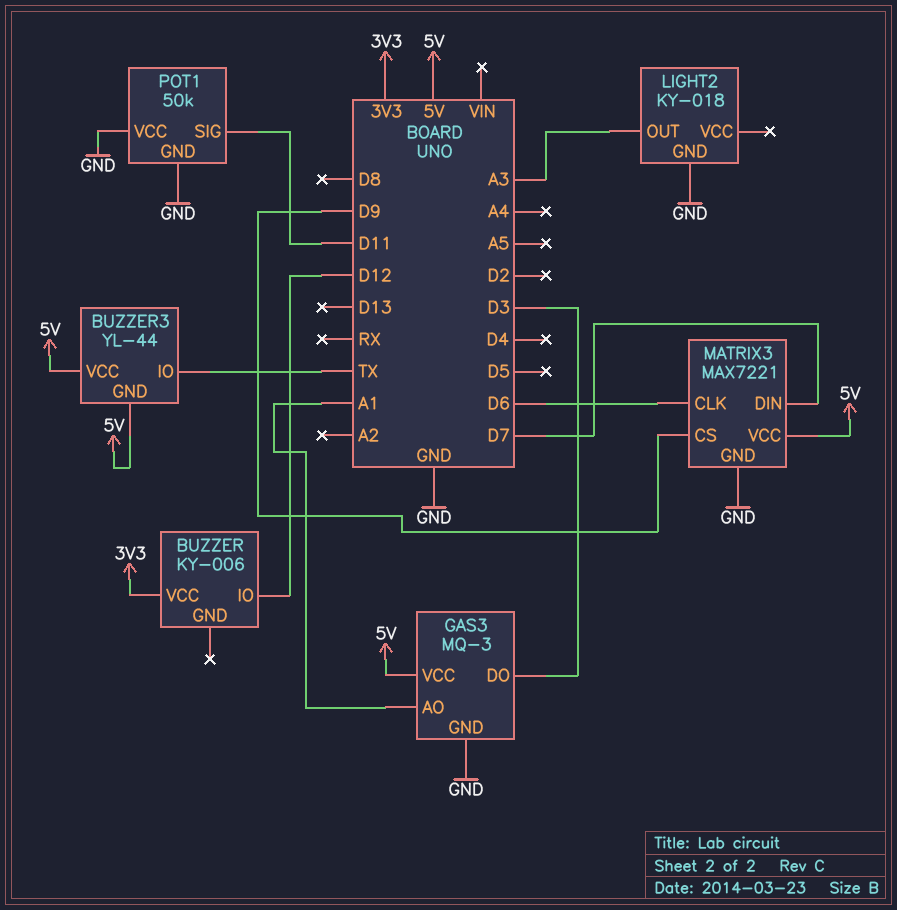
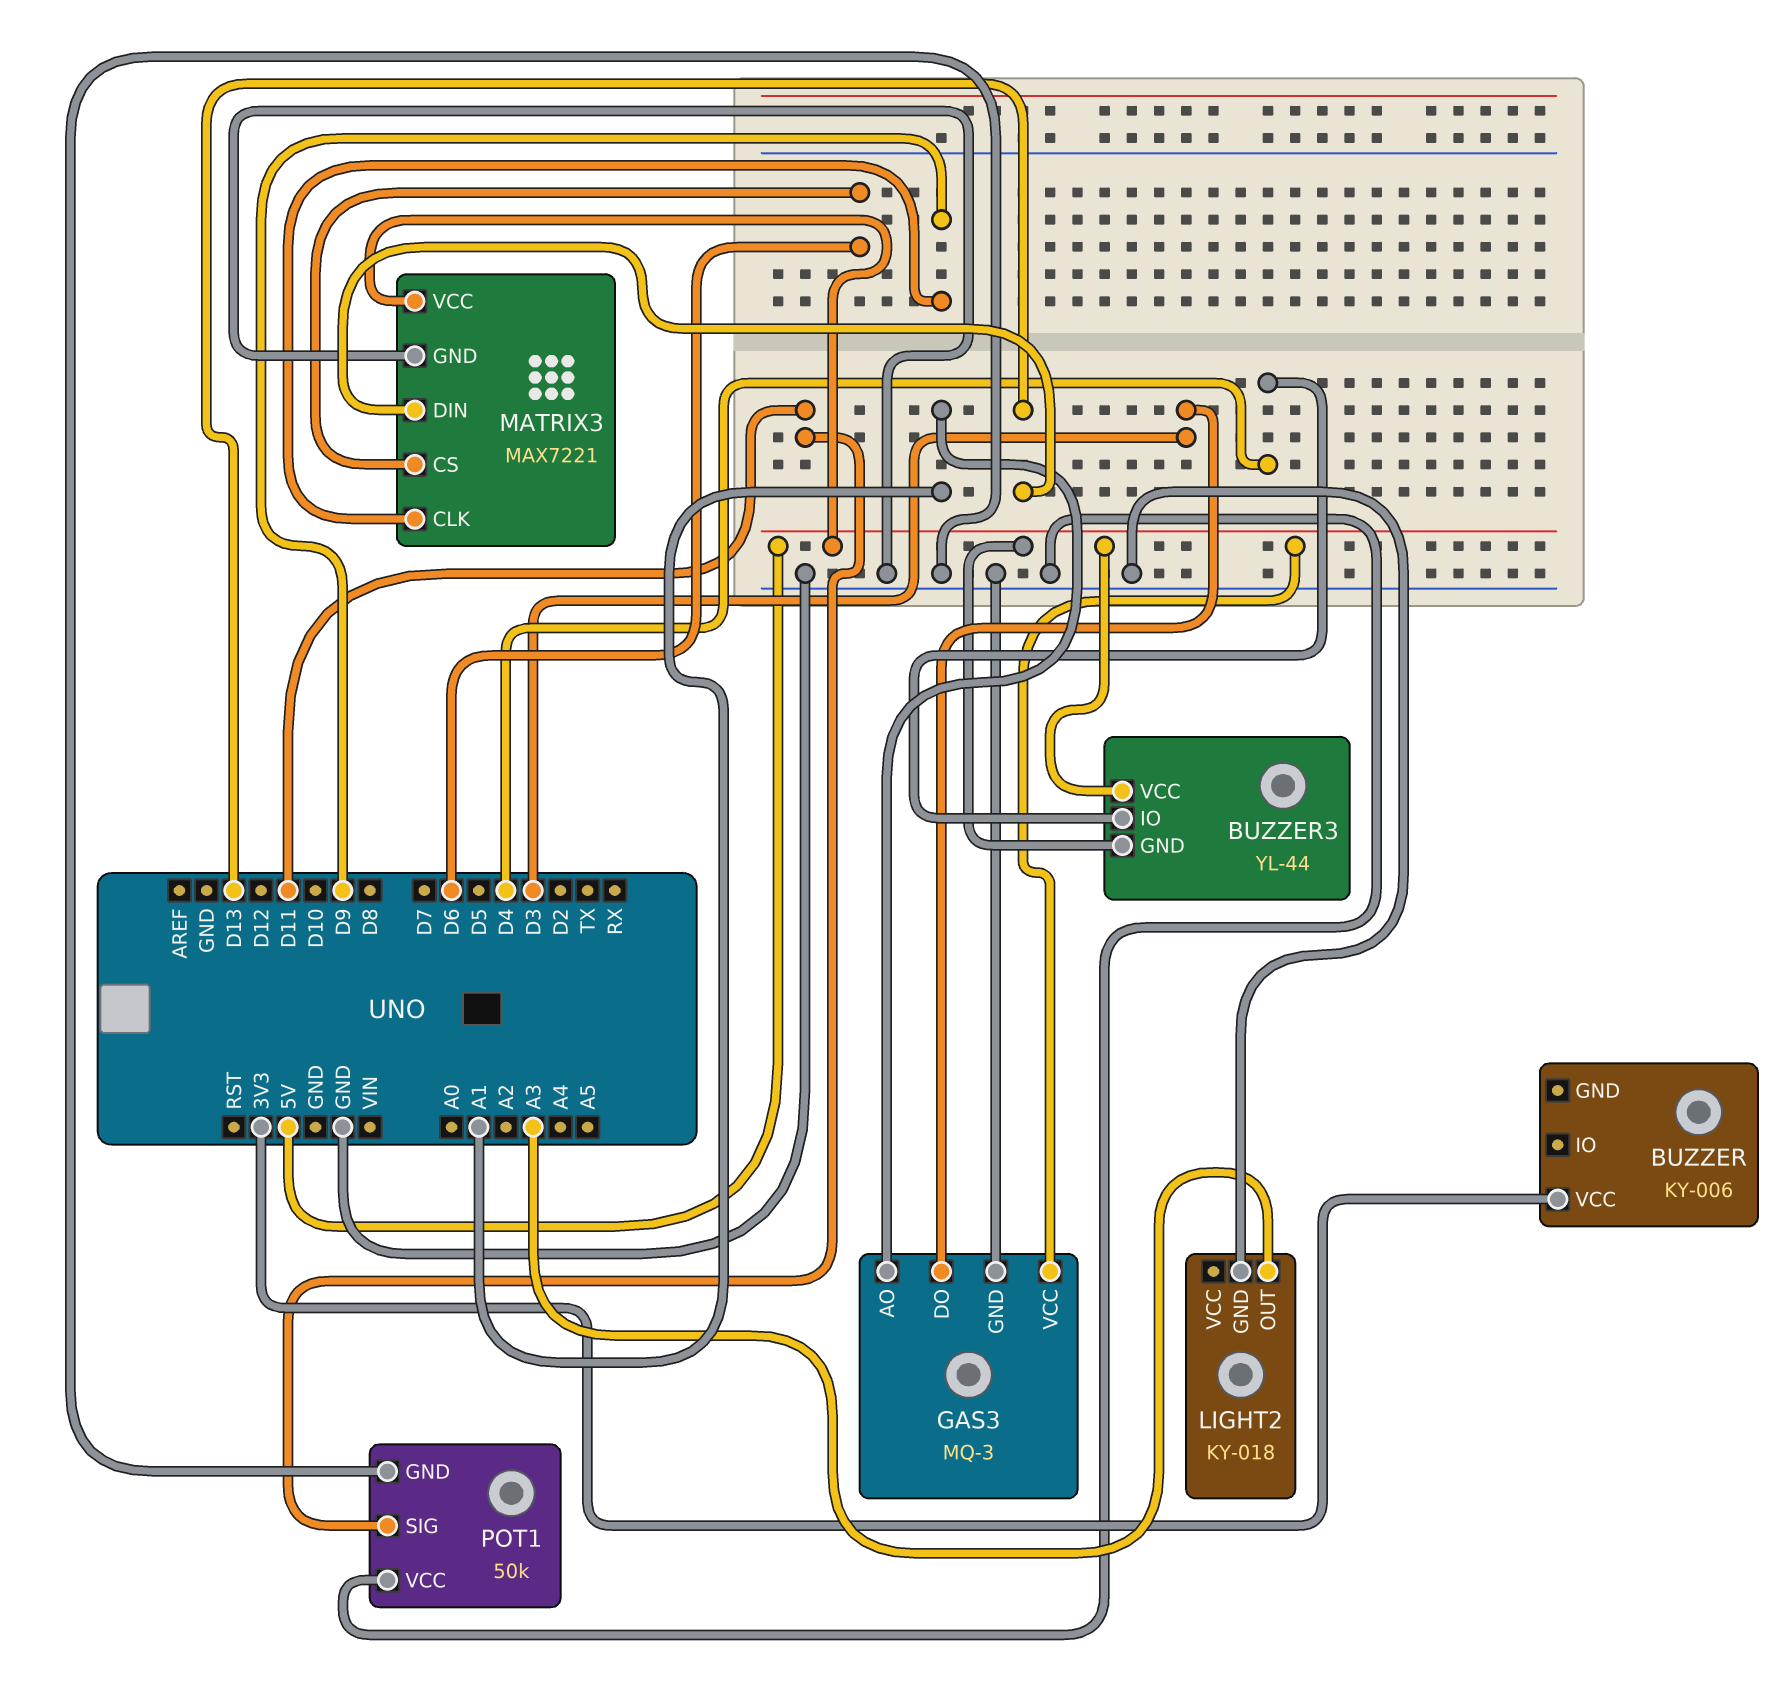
BUZZER pin IO: D12 -> none
BUZZER3 pin IO: TX -> D4
MATRIX3 pin CLK: D6 -> D9
MATRIX3 pin CS: D9 -> D6
MATRIX3 pin DIN: D7 -> D13

